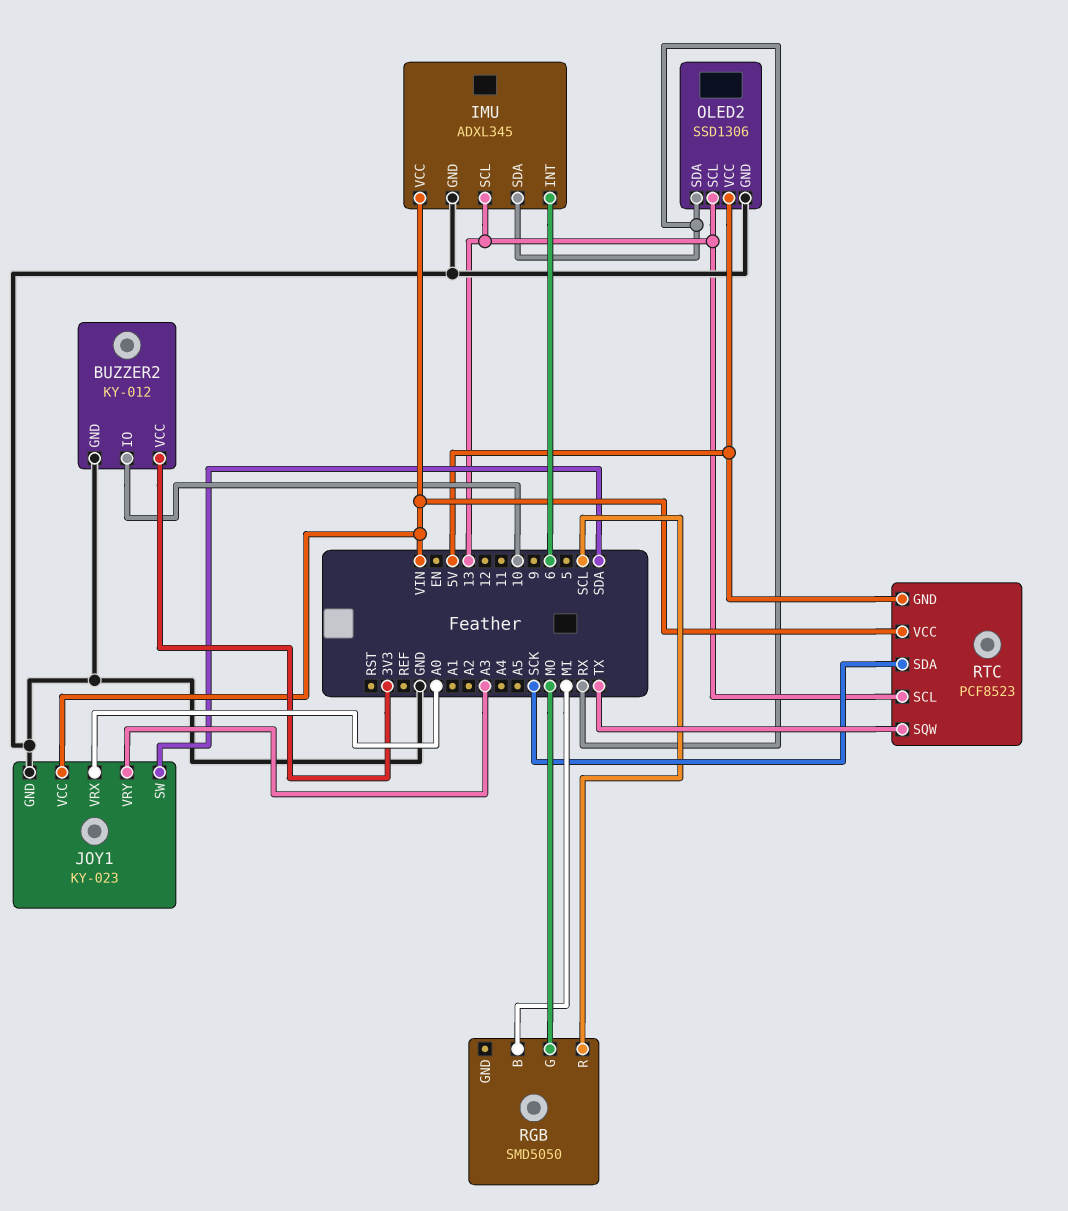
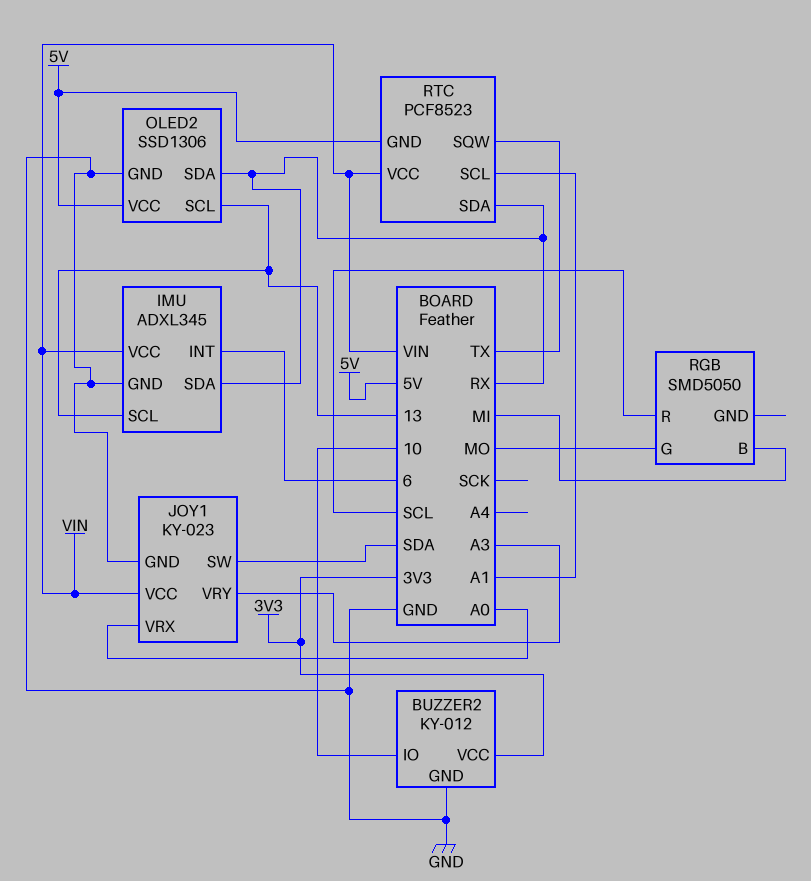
RTC pin SCL: 13 -> A1
RTC pin SDA: SCK -> RX

